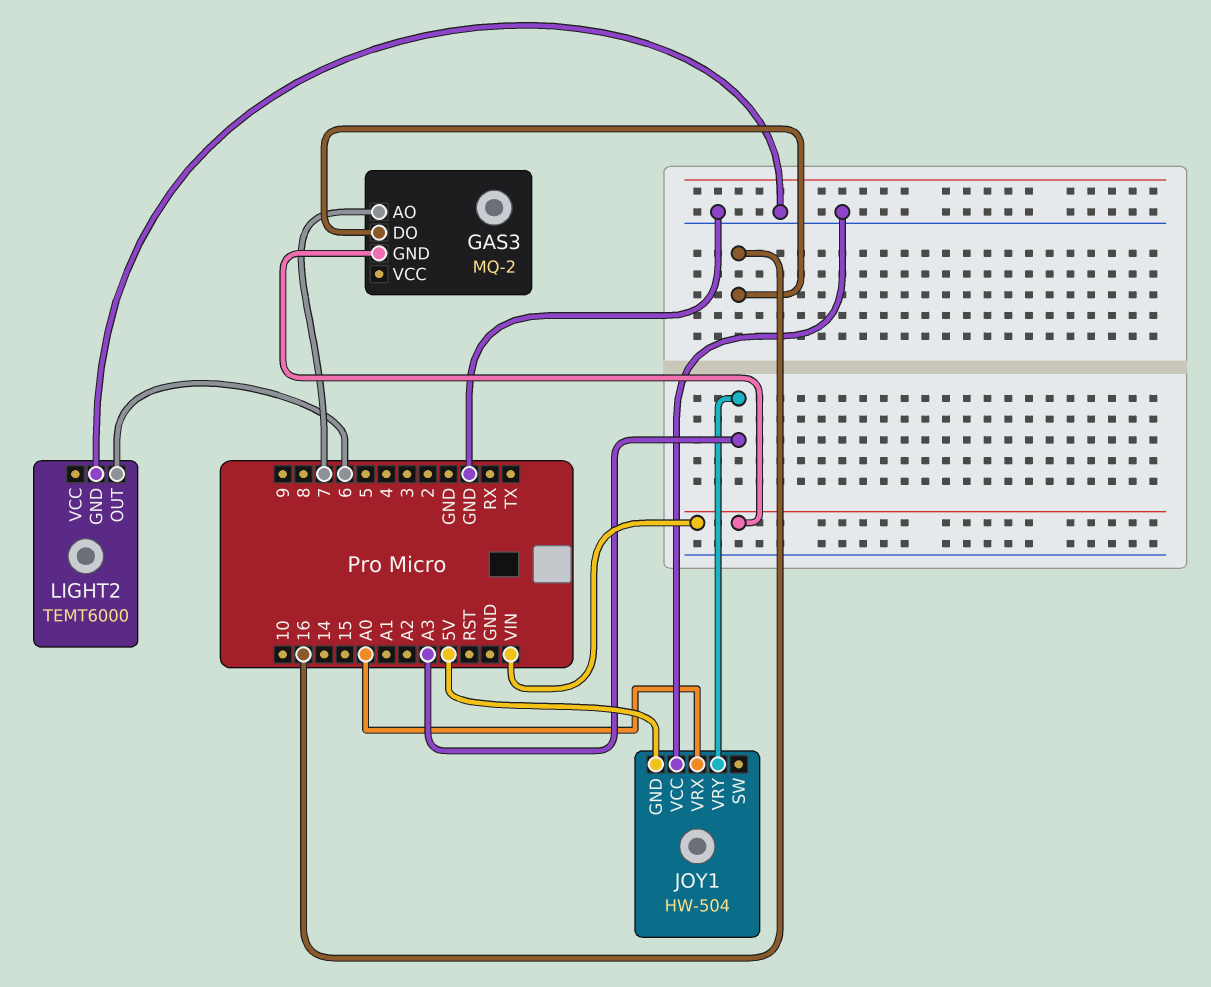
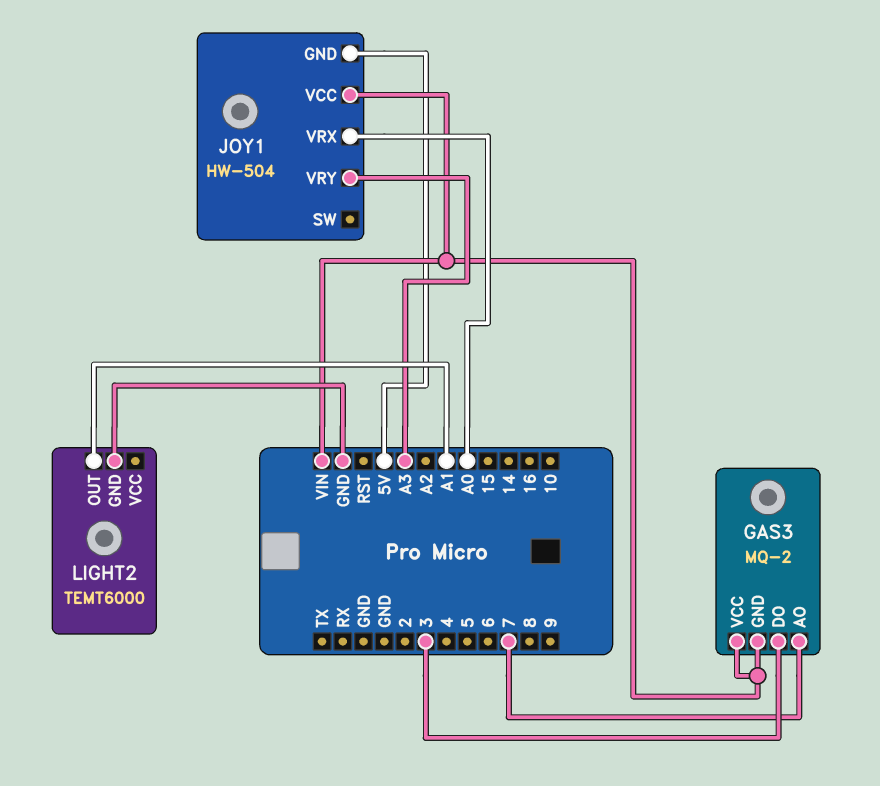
GAS3 pin DO: 16 -> 3
GAS3 pin VCC: none -> VIN
JOY1 pin VCC: GND -> VIN
LIGHT2 pin OUT: 6 -> A1

